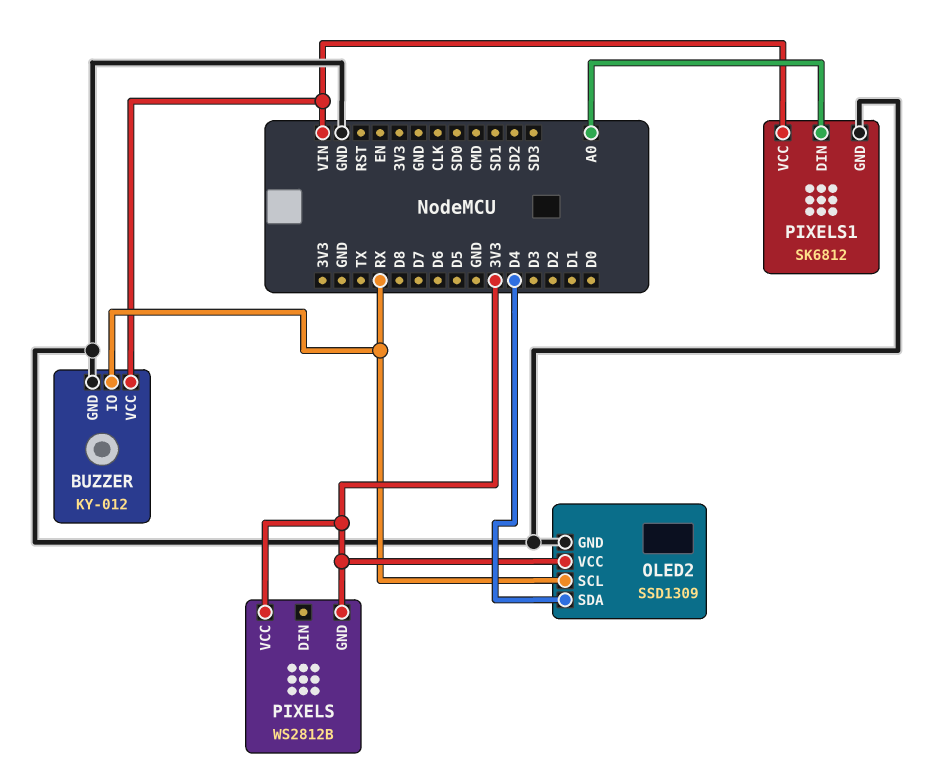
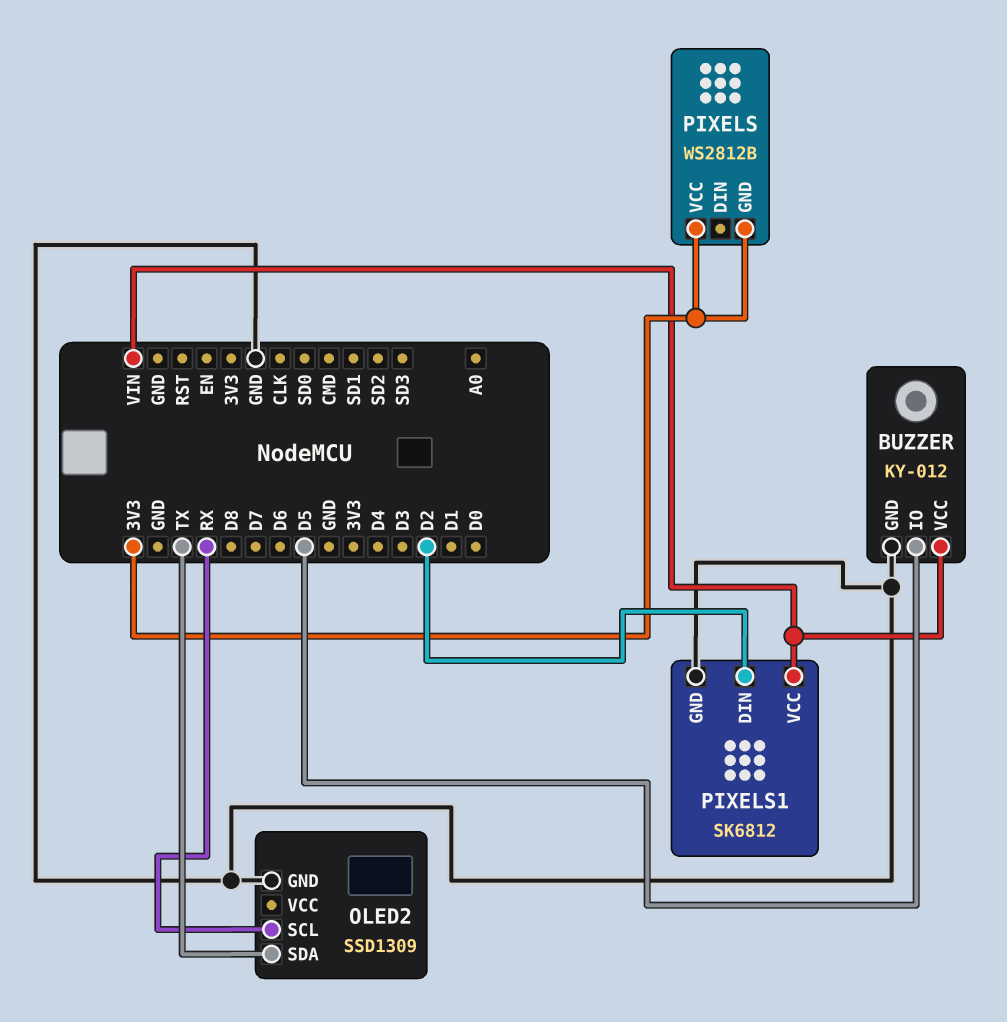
BUZZER pin IO: RX -> D5
OLED2 pin SDA: D4 -> TX
OLED2 pin VCC: 3V3 -> none
PIXELS1 pin DIN: A0 -> D2

